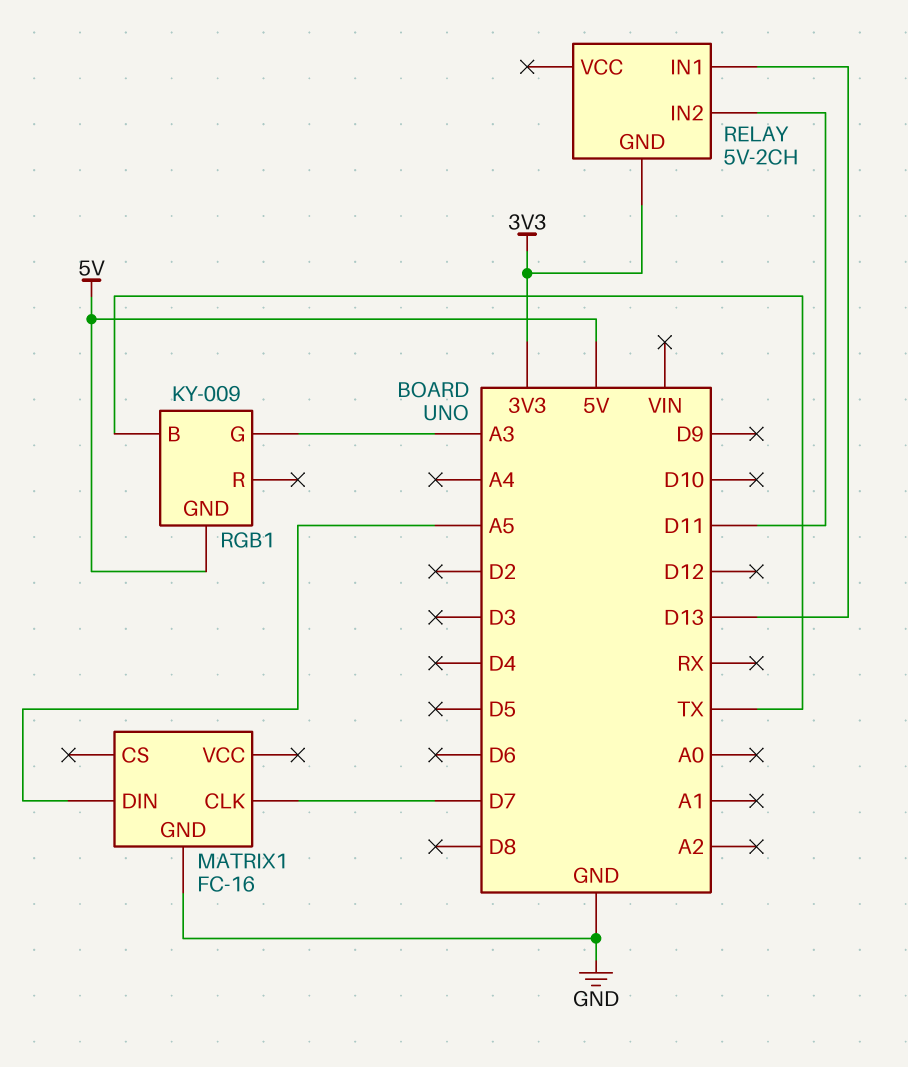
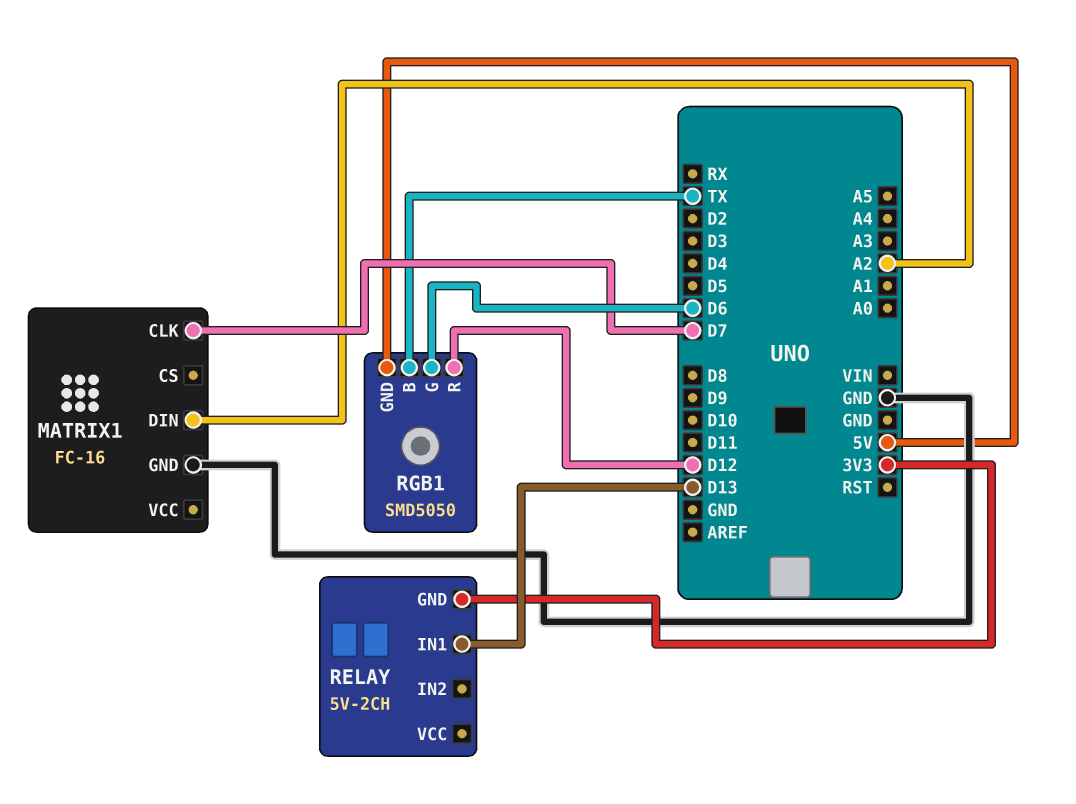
MATRIX1 pin DIN: A5 -> A2
RELAY pin IN2: D11 -> none
RGB1: KY-009 -> SMD5050
RGB1 pin G: A3 -> D6
RGB1 pin R: none -> D12

